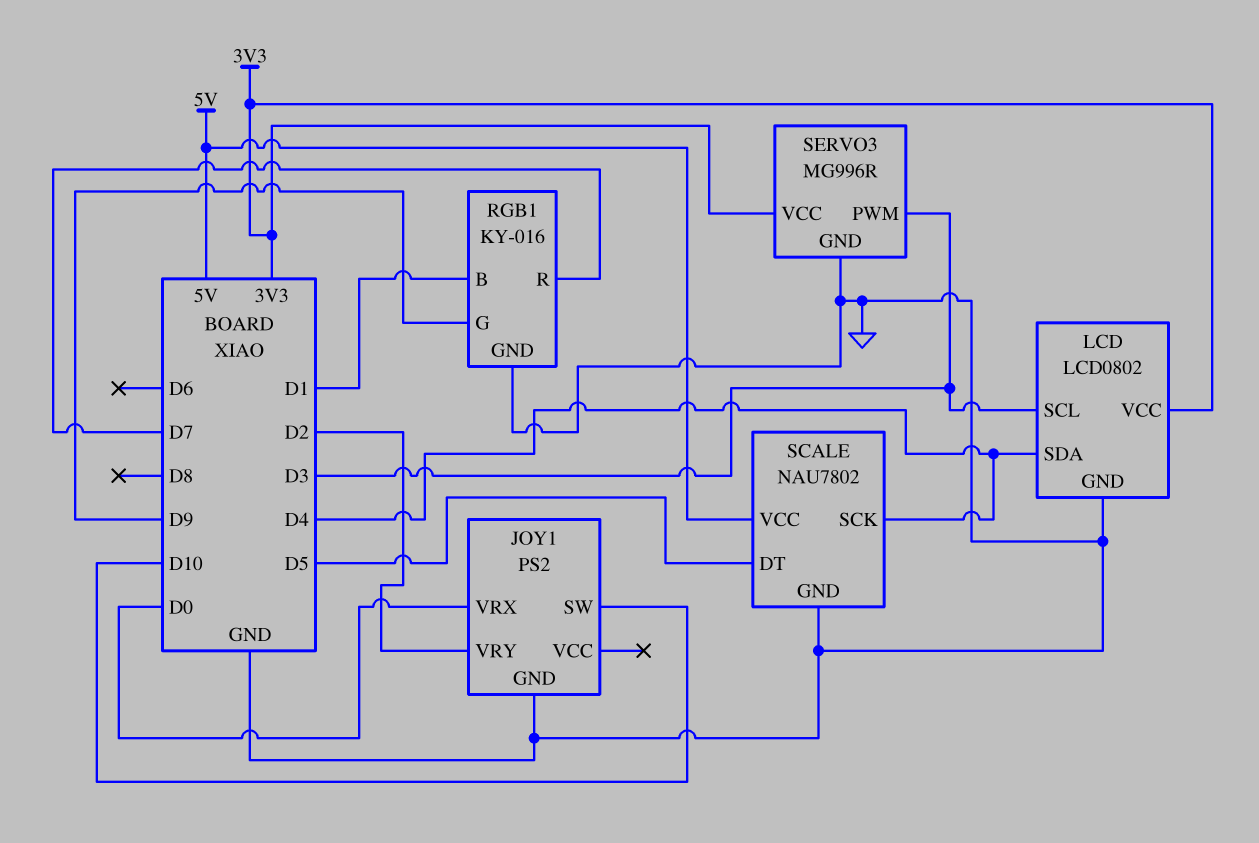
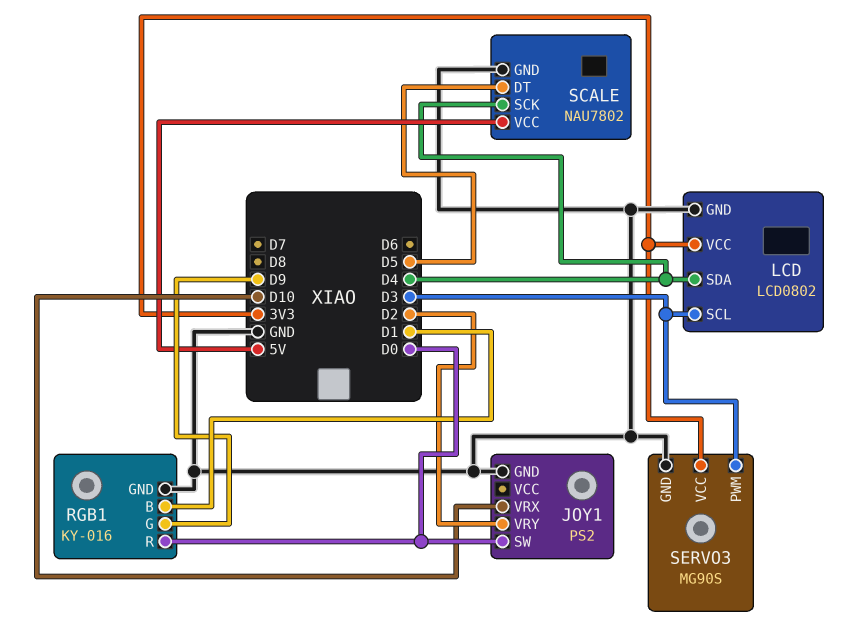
JOY1 pin SW: D10 -> D0
JOY1 pin VRX: D0 -> D10
RGB1 pin R: D7 -> D0
SERVO3: MG996R -> MG90S

